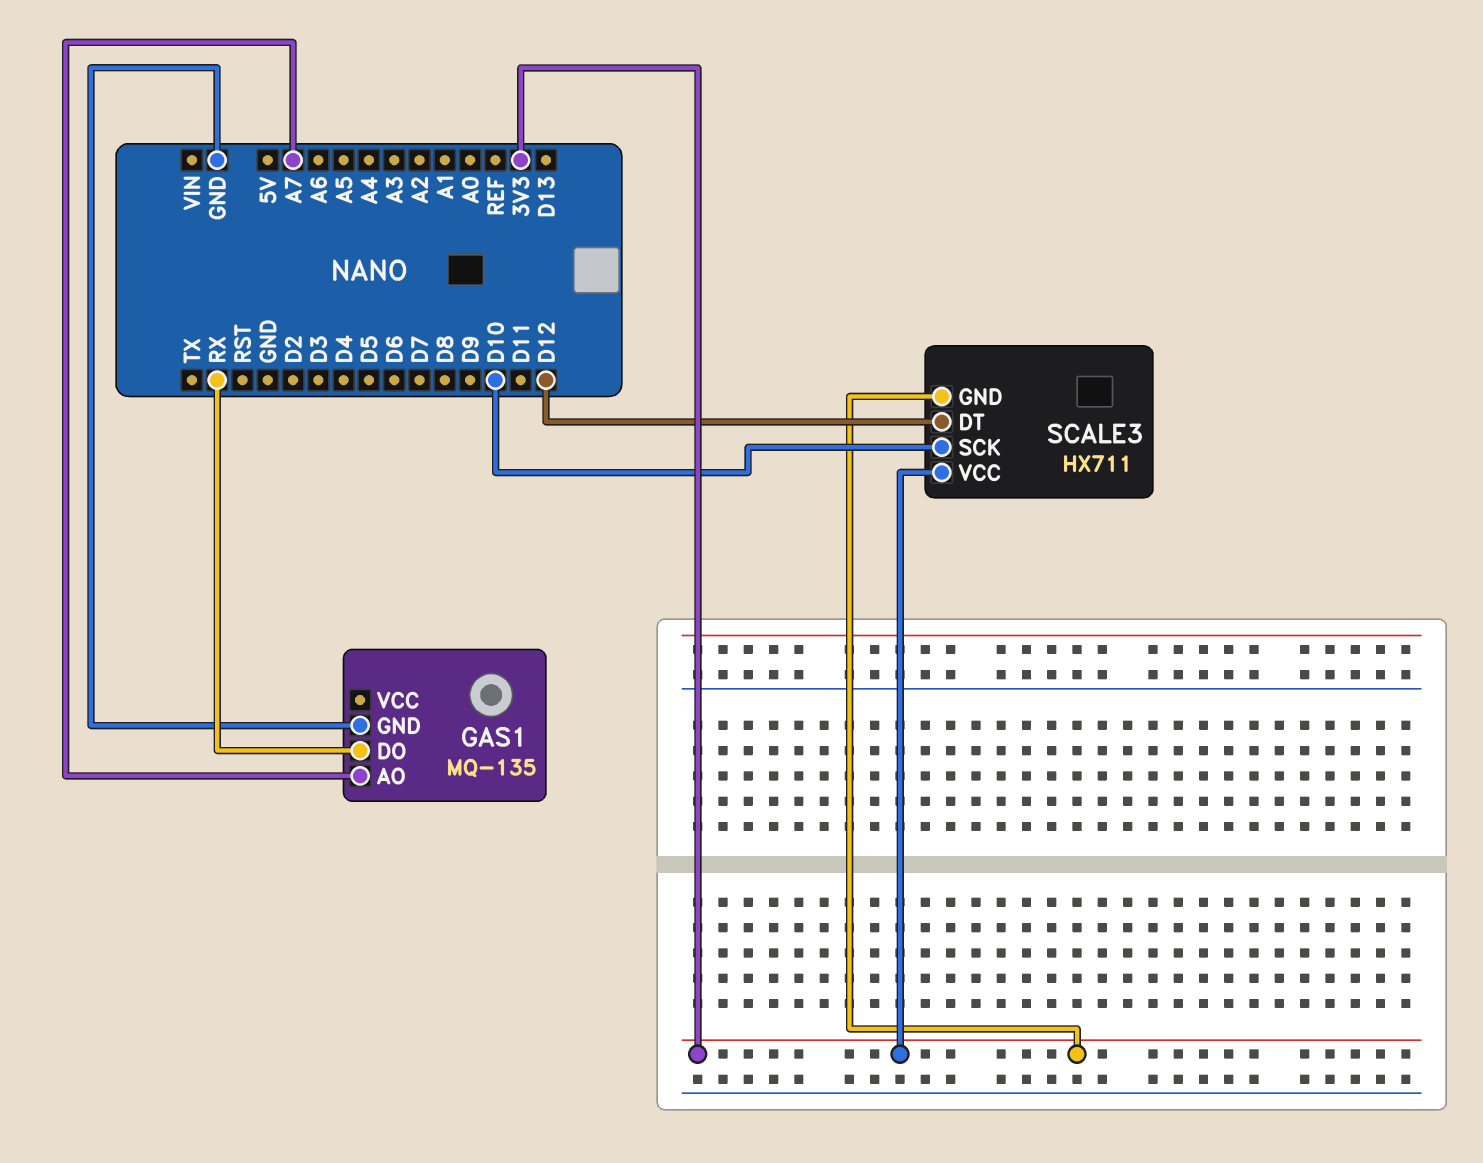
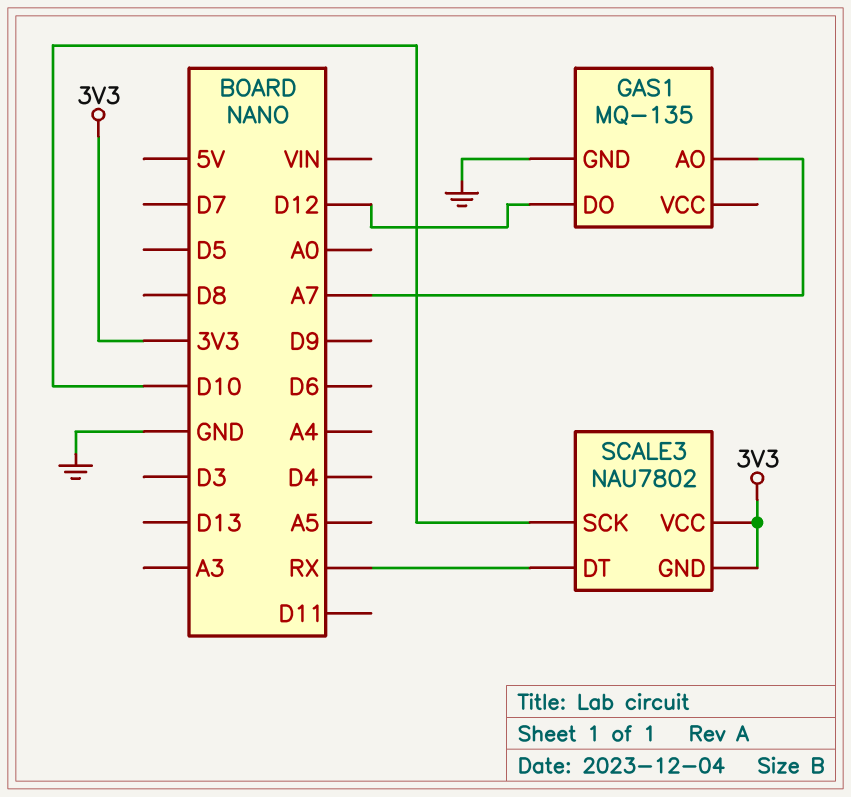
GAS1 pin DO: RX -> D12
SCALE3: HX711 -> NAU7802
SCALE3 pin DT: D12 -> RX

